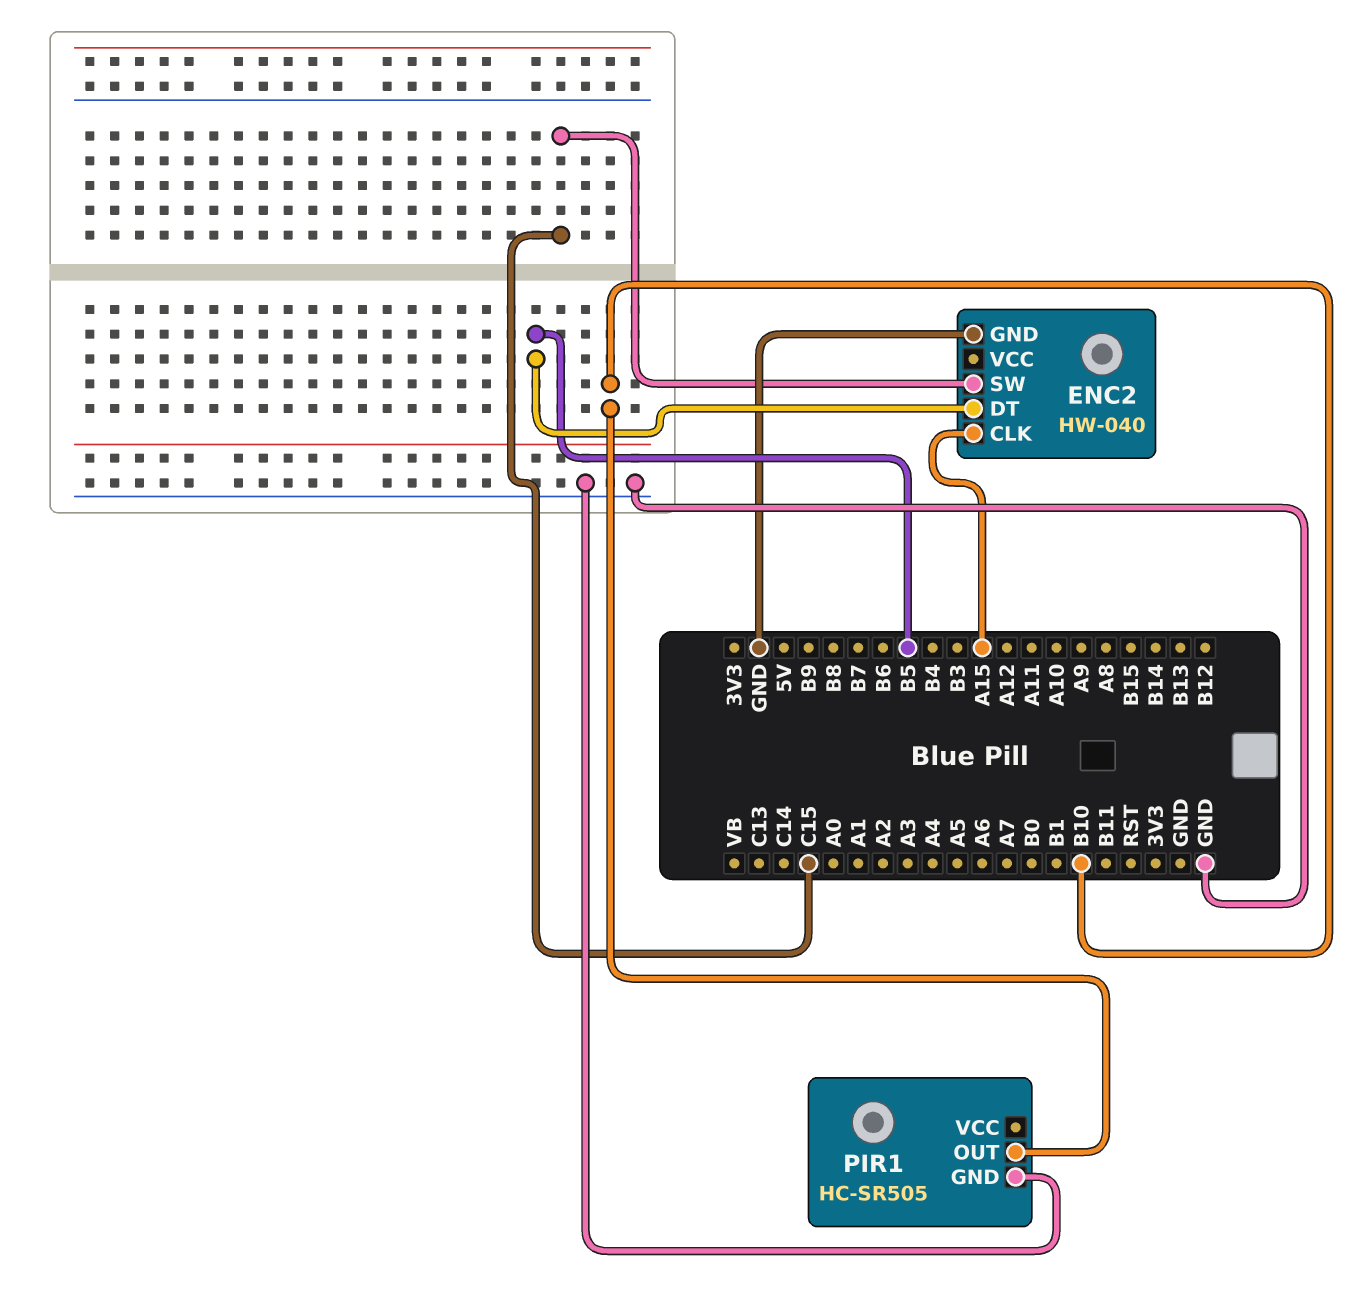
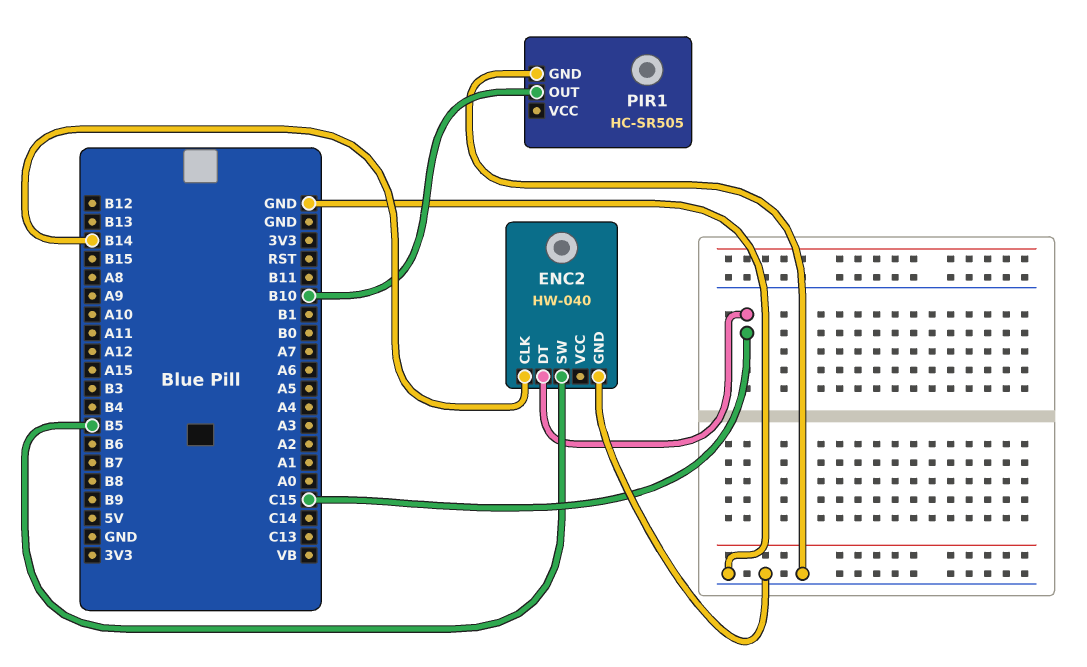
ENC2 pin CLK: A15 -> B14
ENC2 pin DT: B5 -> C15
ENC2 pin SW: C15 -> B5

